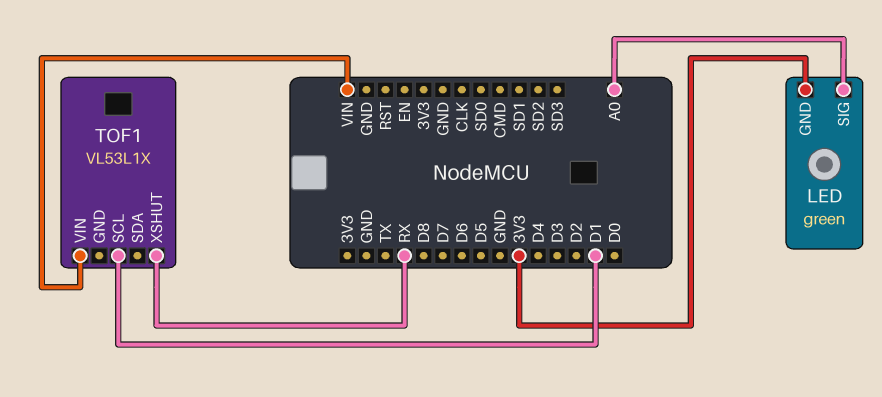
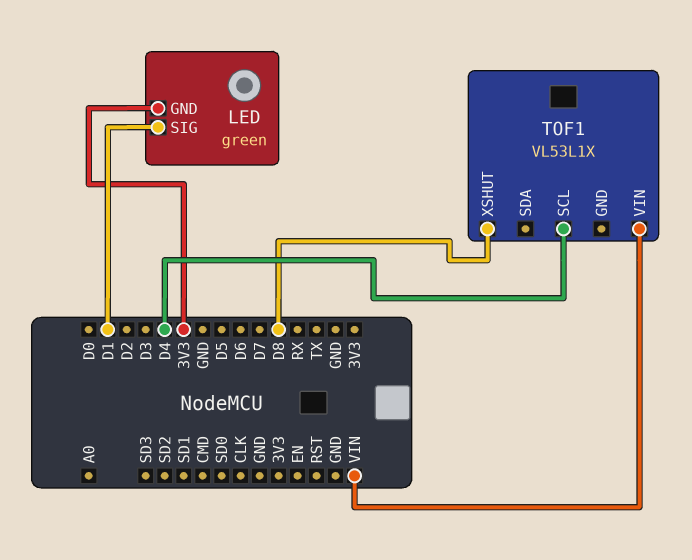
LED pin SIG: A0 -> D1
TOF1 pin SCL: D1 -> D4
TOF1 pin XSHUT: RX -> D8

